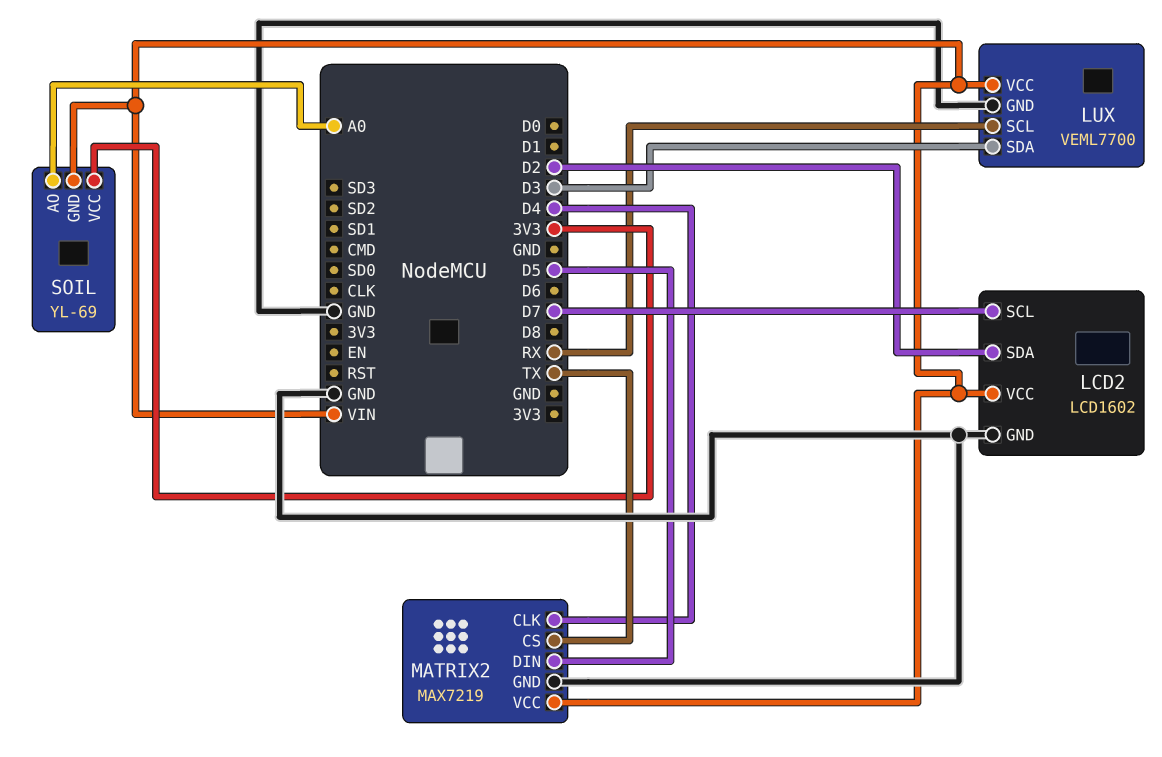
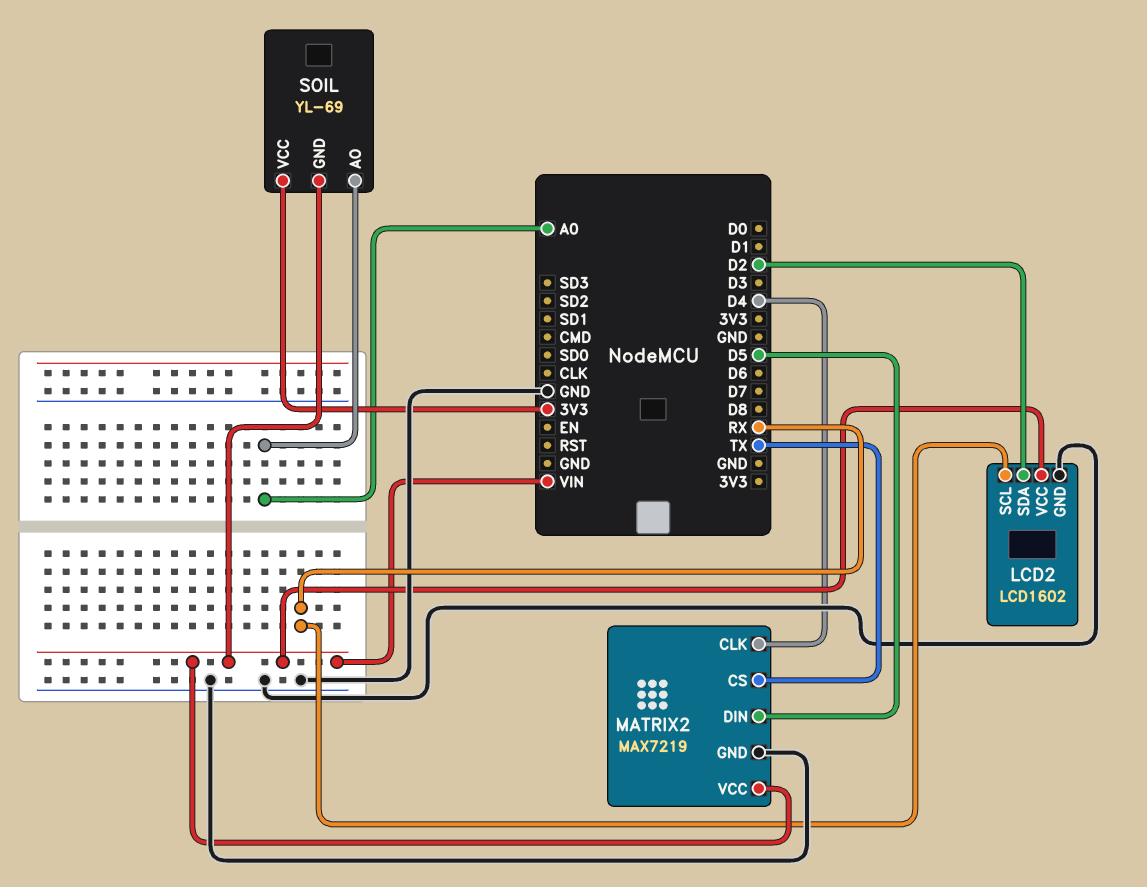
LCD2 pin SCL: D7 -> RX
LUX: VEML7700 -> none
LUX pin GND: GND -> none
LUX pin SCL: RX -> none
LUX pin SDA: D3 -> none
LUX pin VCC: VIN -> none

